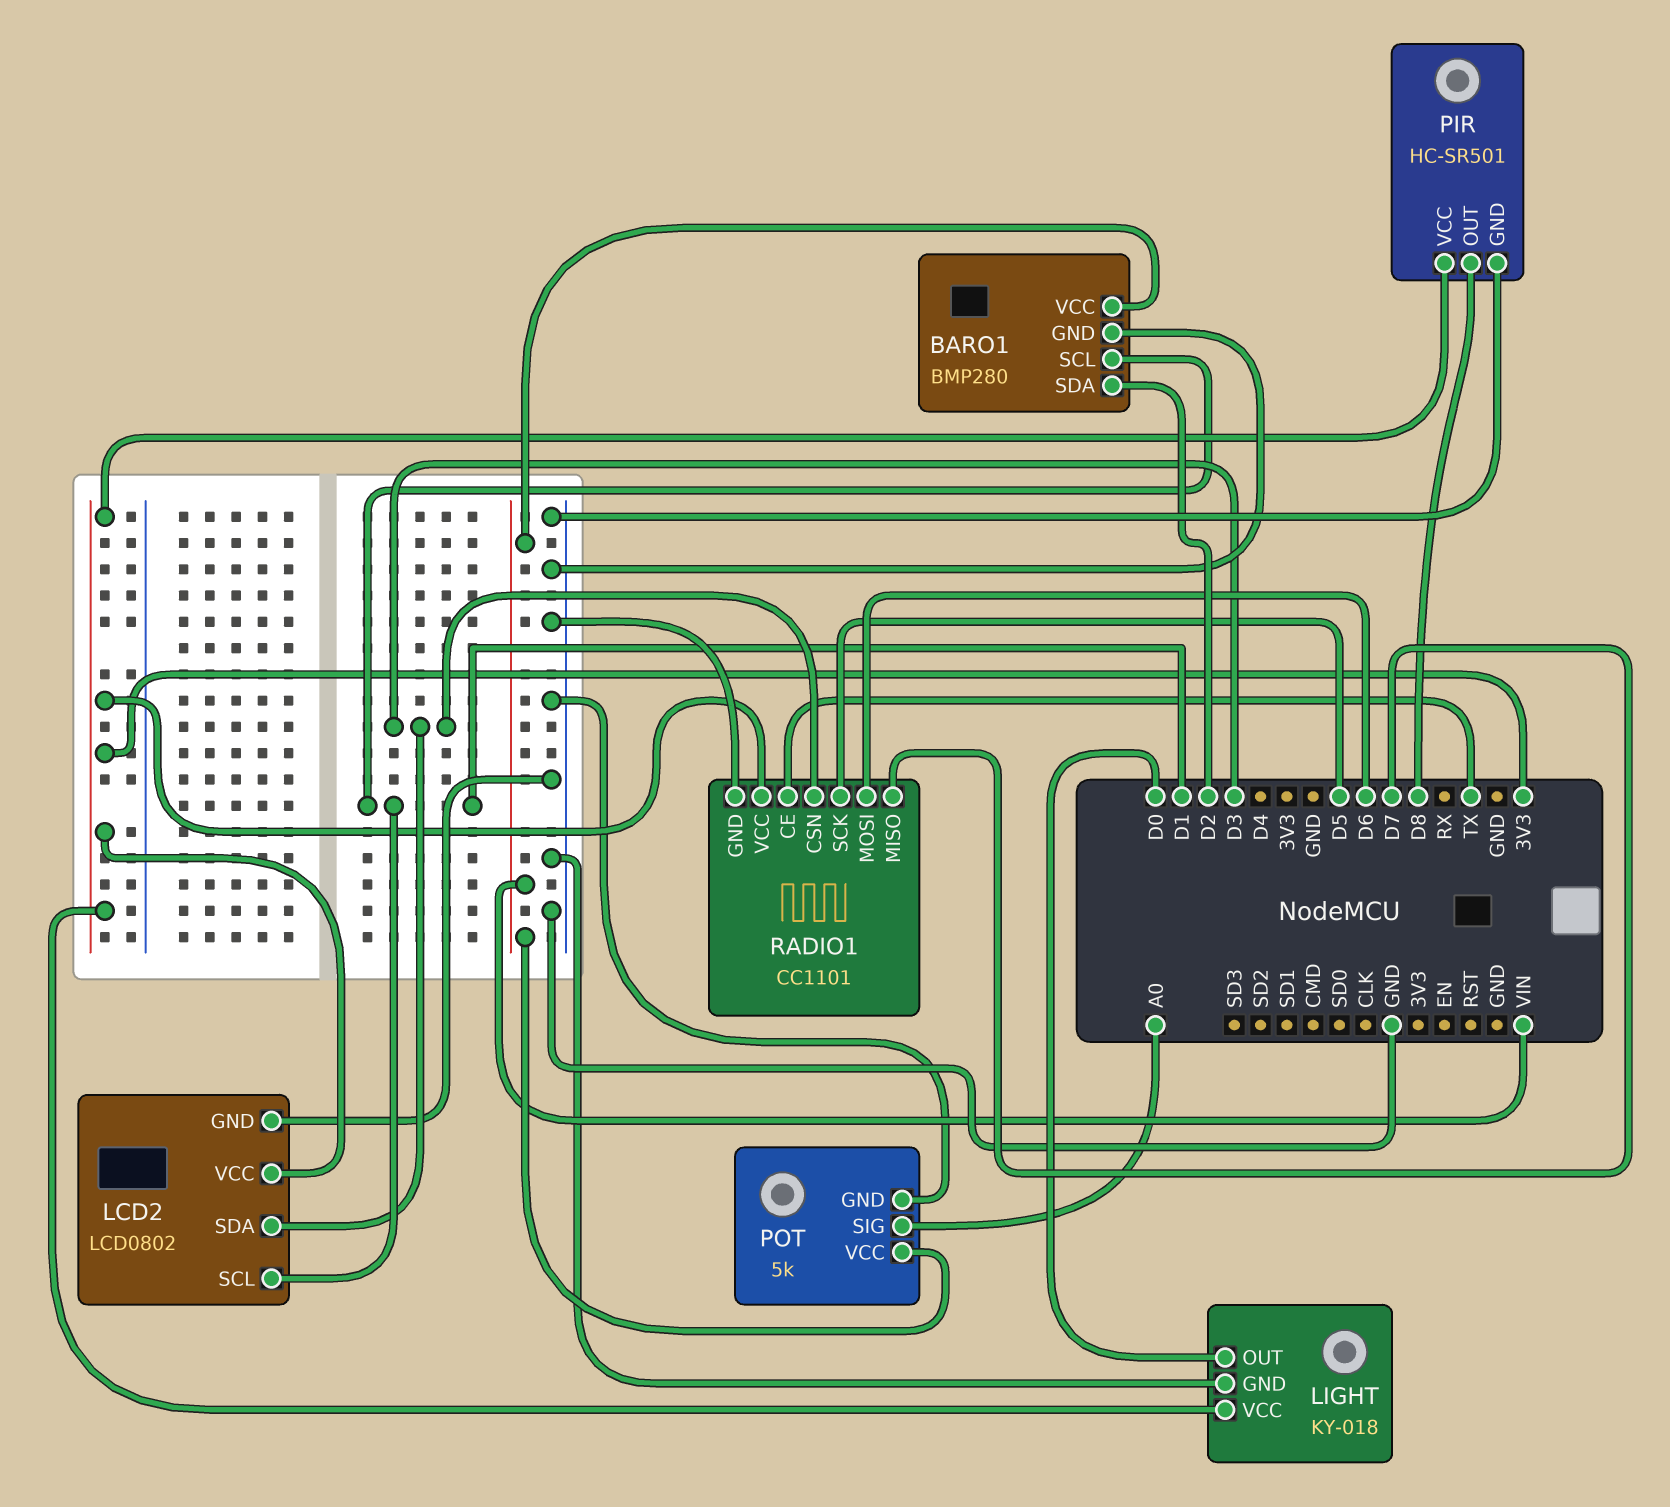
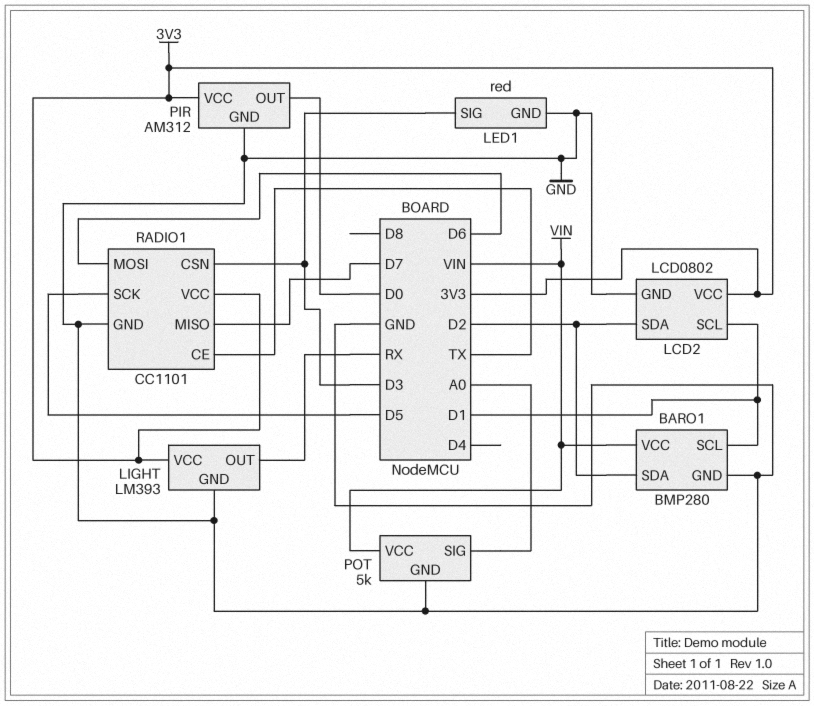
LCD2 pin SDA: D3 -> D2
LED1: none -> red
LED1 pin GND: none -> GND
LED1 pin SIG: none -> D3
LIGHT: KY-018 -> LM393
LIGHT pin OUT: D0 -> RX
PIR: HC-SR501 -> AM312
PIR pin OUT: D8 -> D0

